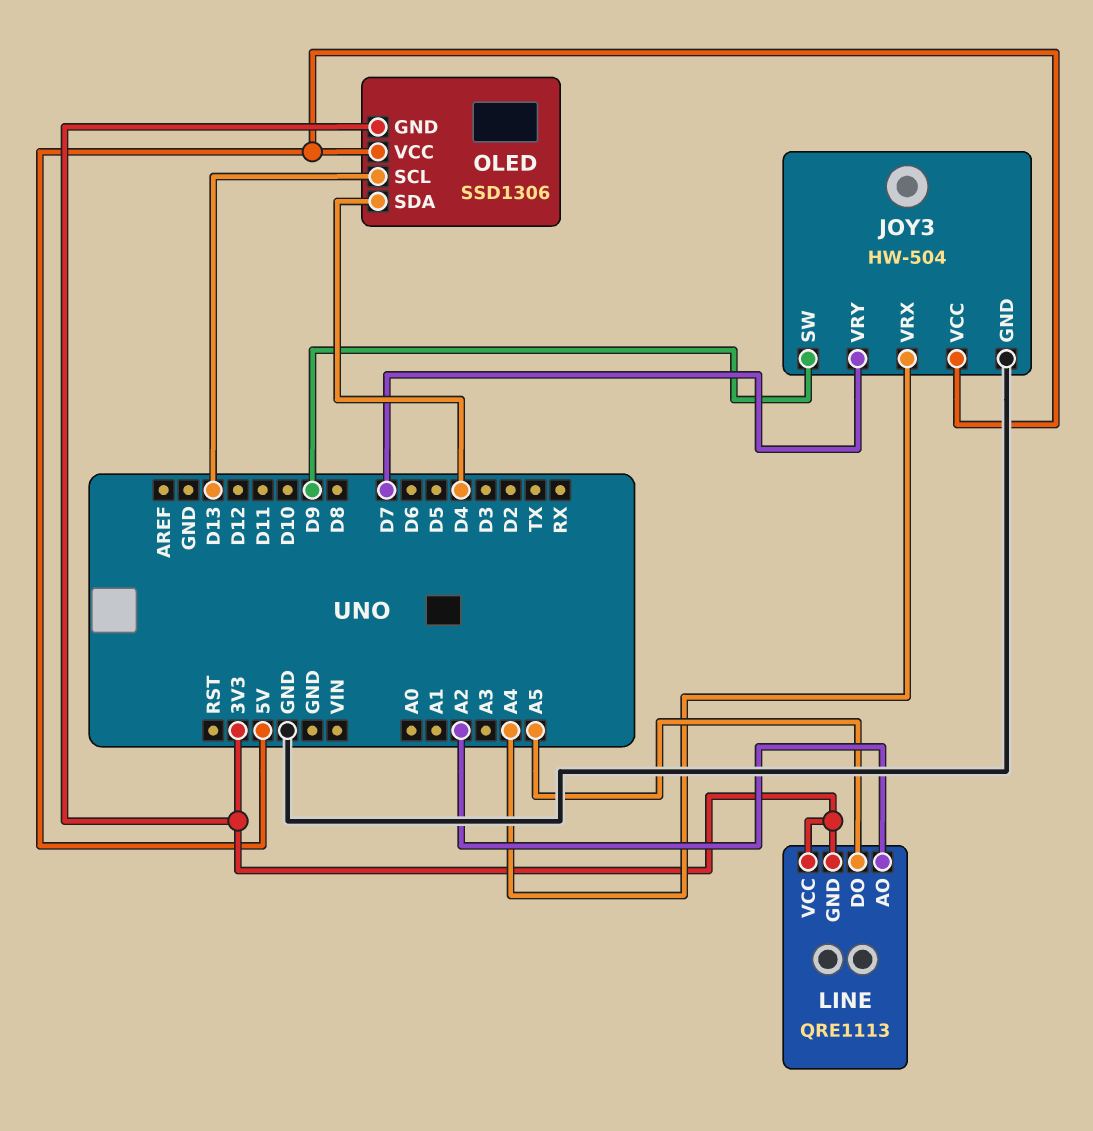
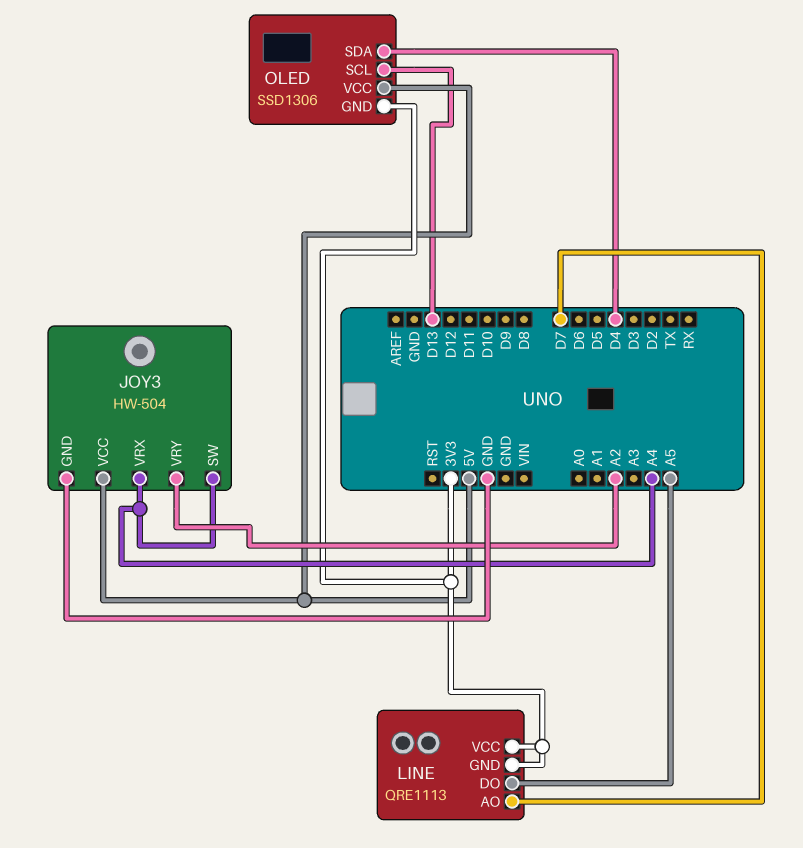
JOY3 pin SW: D9 -> A4
JOY3 pin VRY: D7 -> A2
LINE pin AO: A2 -> D7

